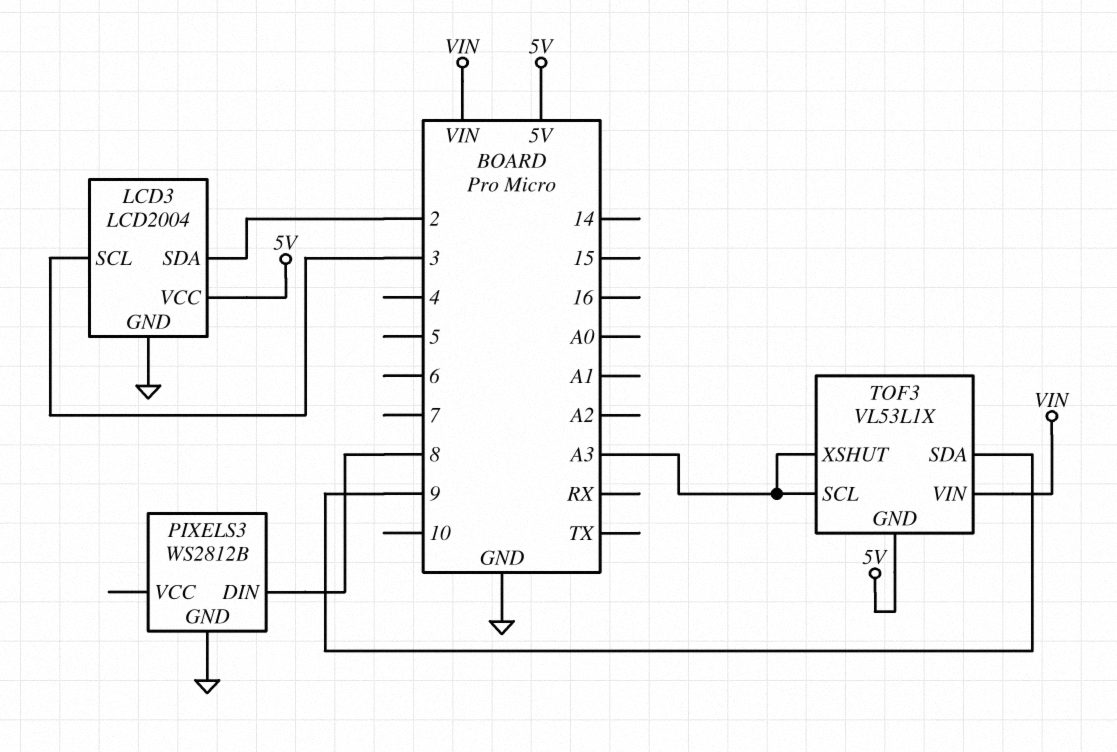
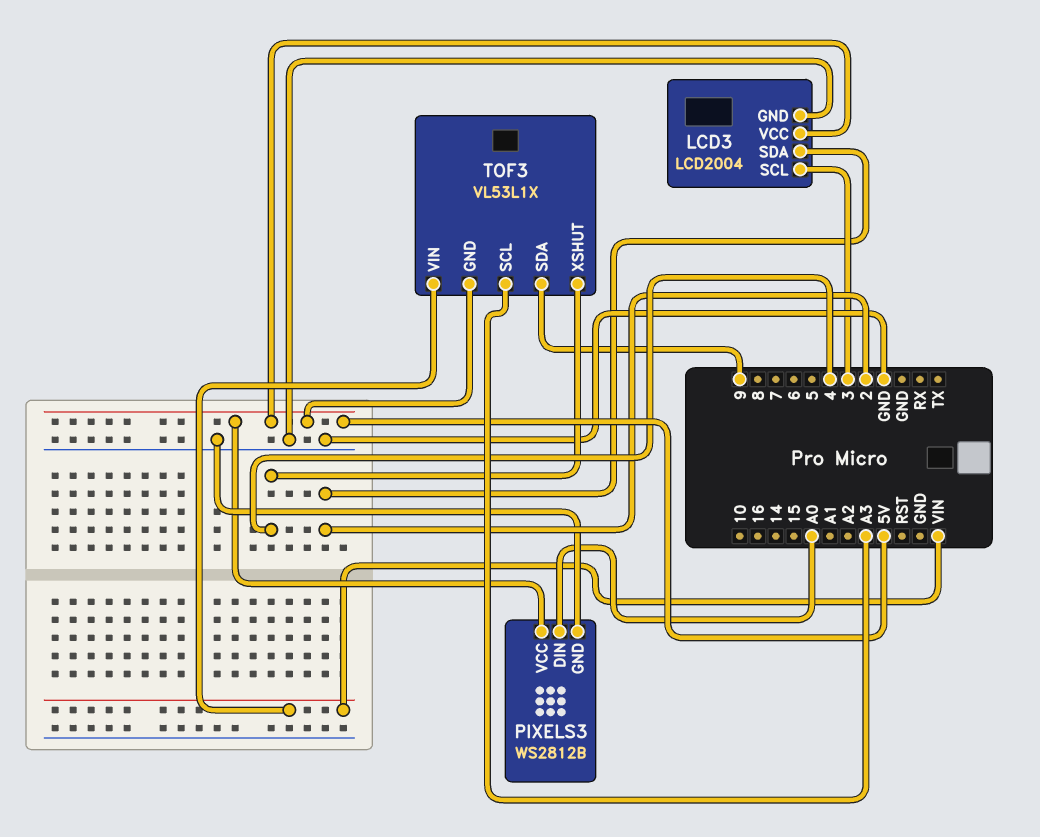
PIXELS3 pin DIN: 8 -> A0
PIXELS3 pin VCC: none -> 5V
TOF3 pin XSHUT: A3 -> 4

